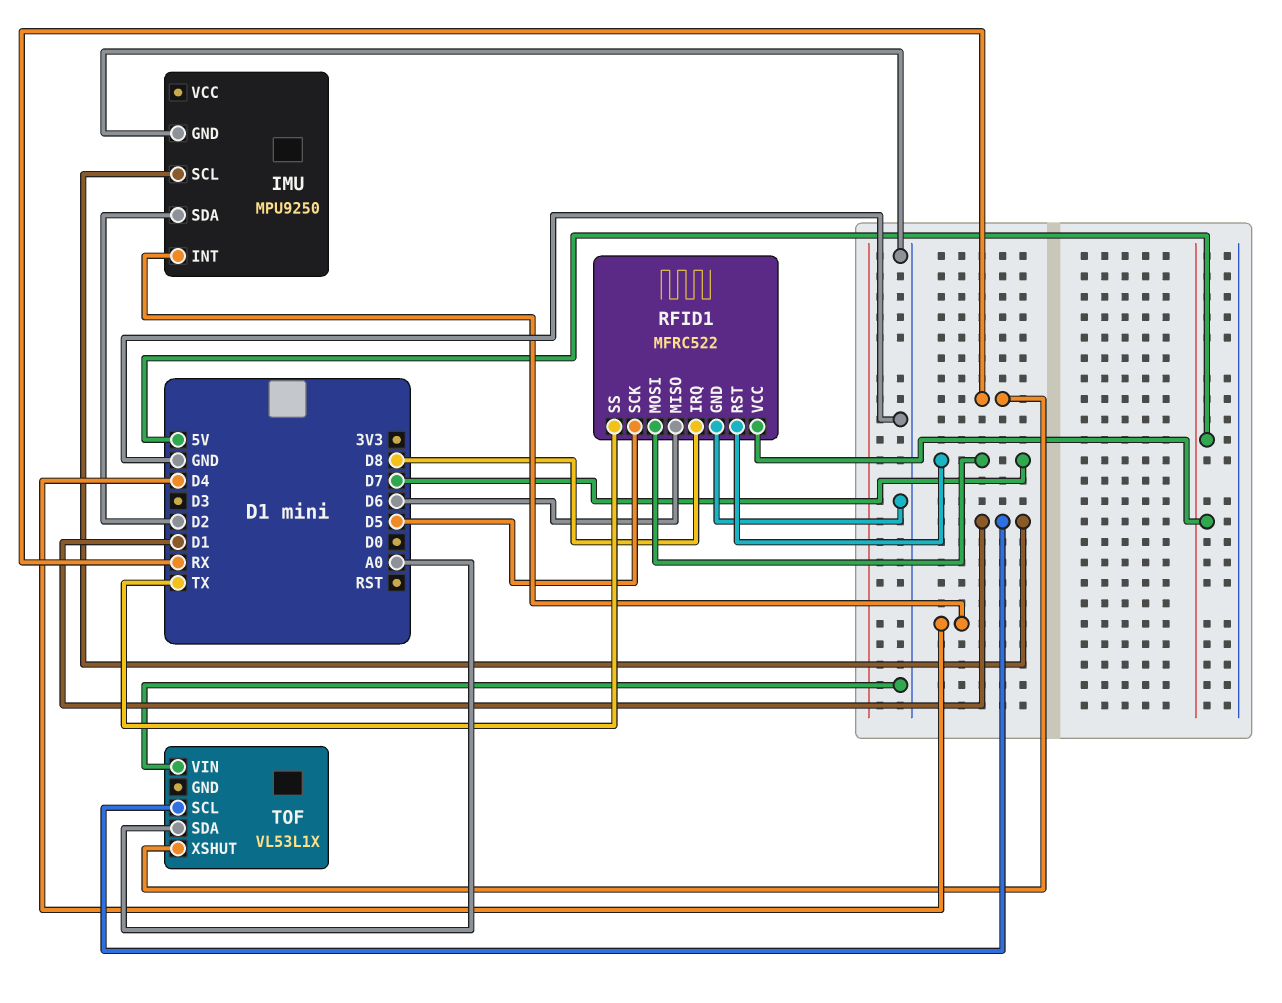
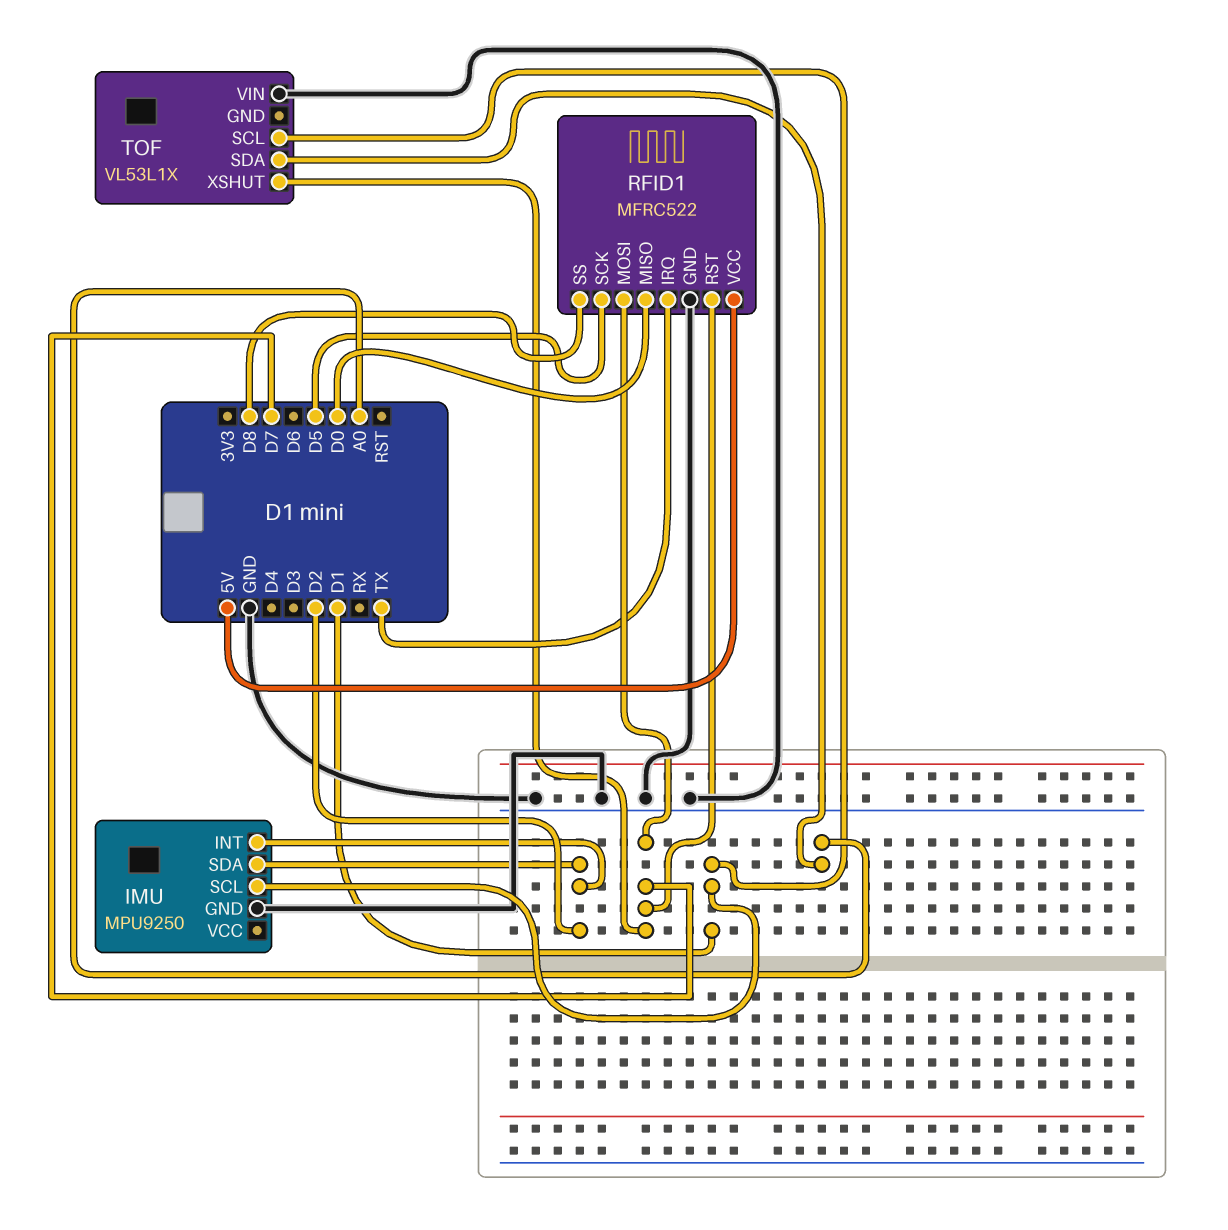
IMU pin INT: D4 -> D2
RFID1 pin IRQ: D8 -> TX
RFID1 pin MISO: D6 -> D0
RFID1 pin SS: TX -> D8
TOF pin XSHUT: RX -> D7

